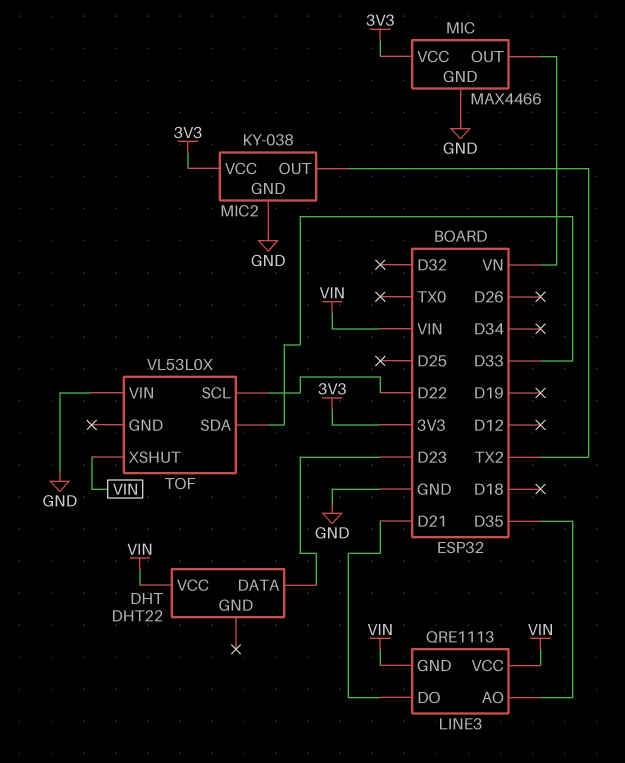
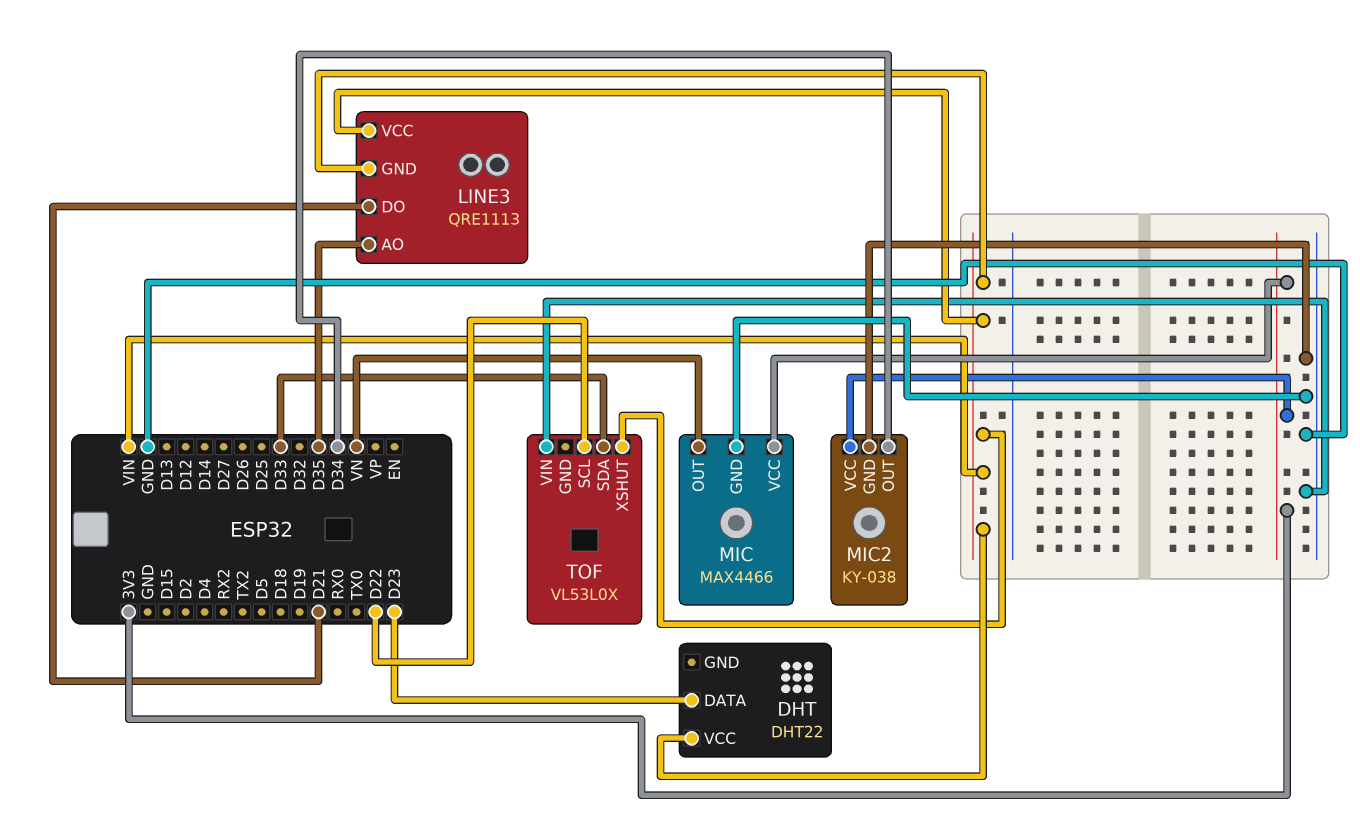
MIC2 pin OUT: TX2 -> D34

